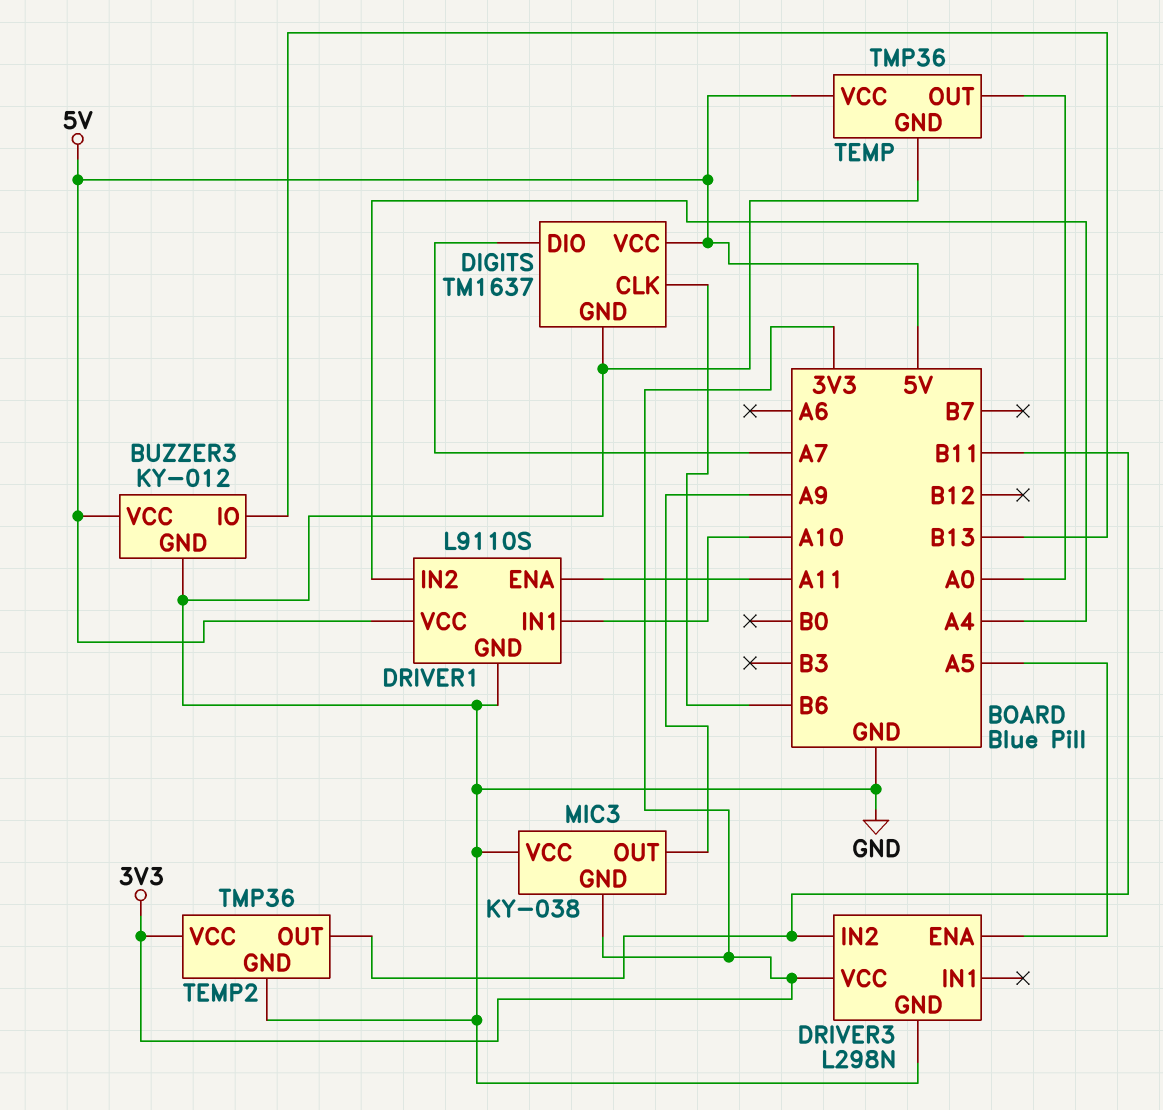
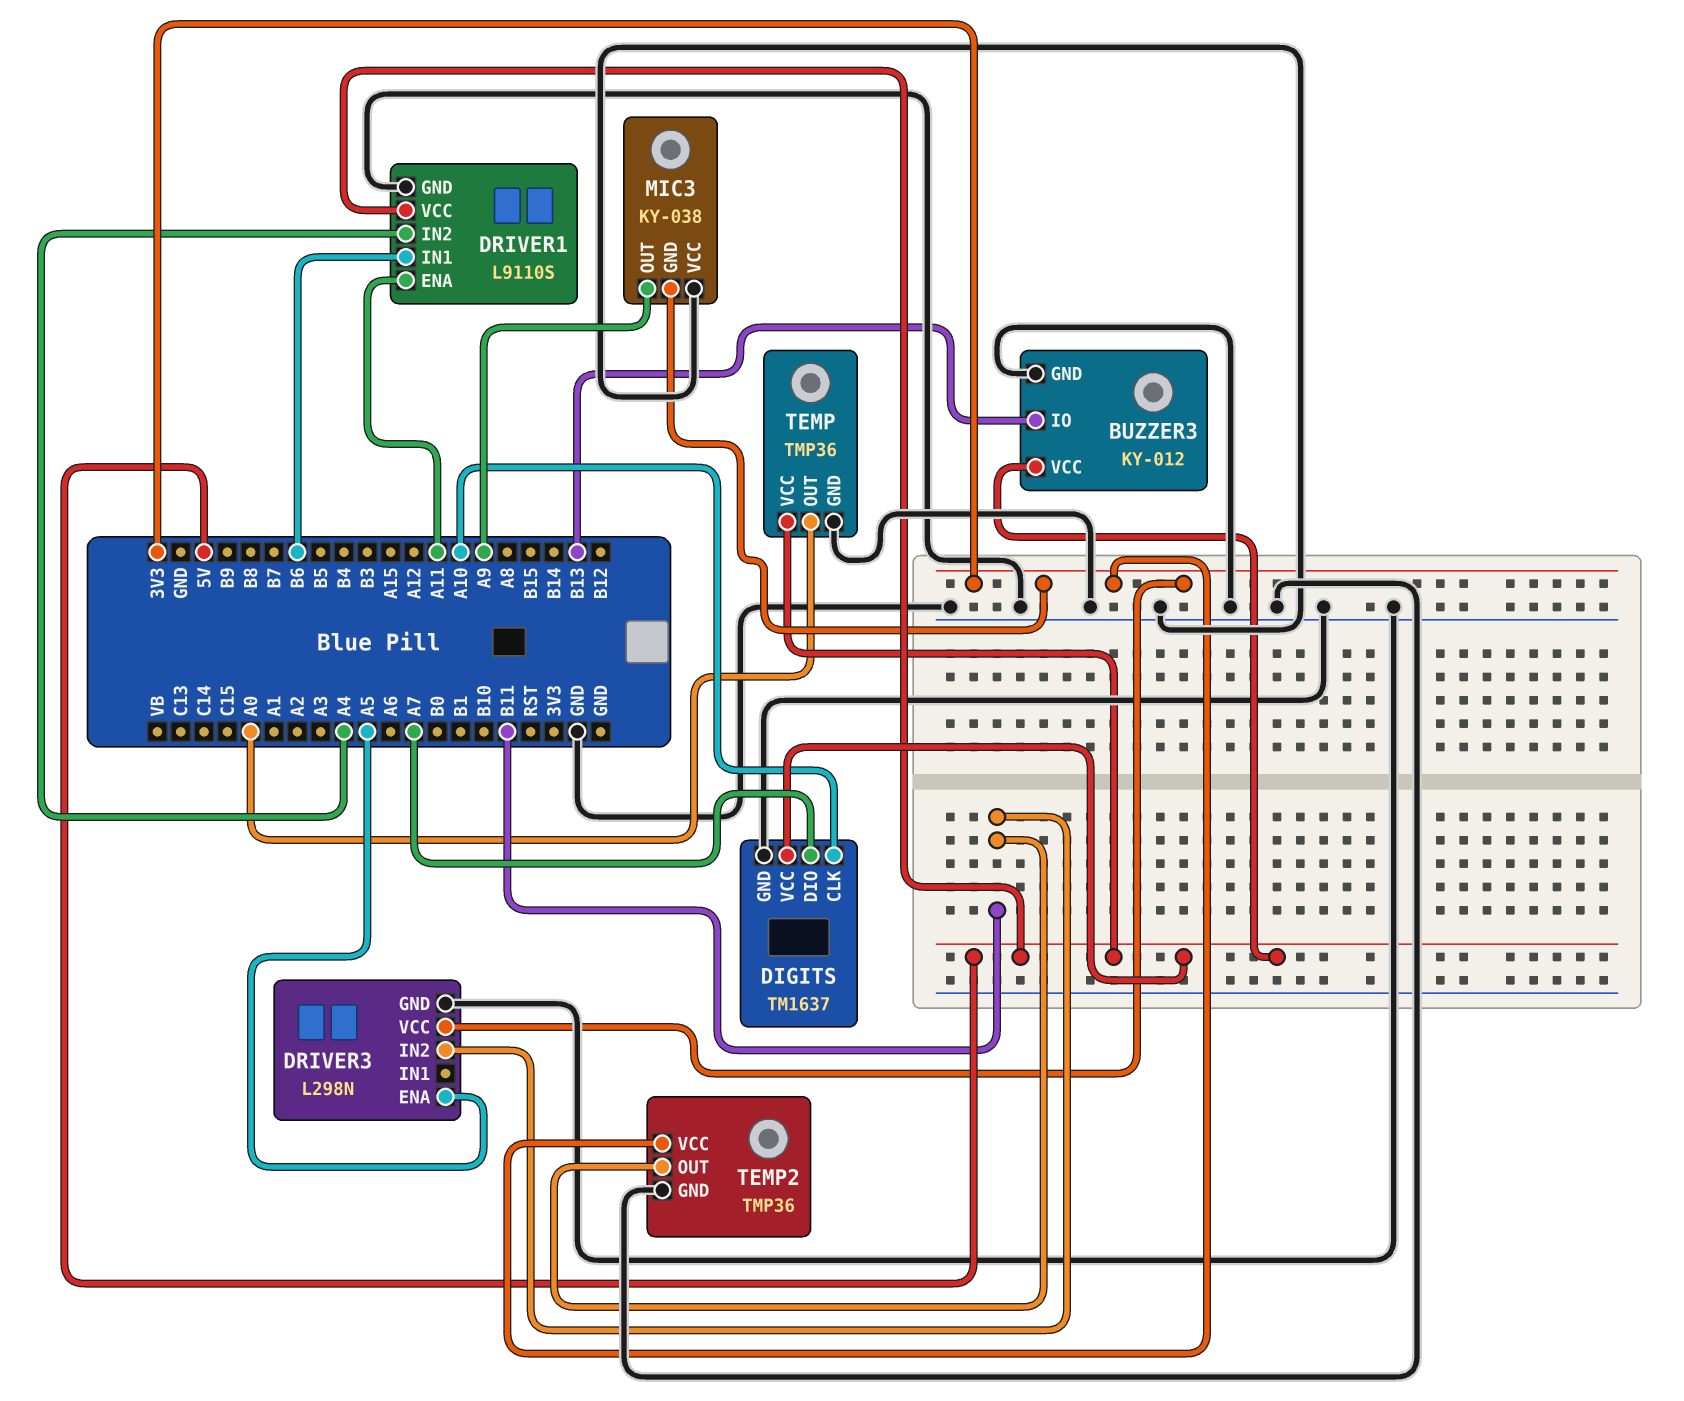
DIGITS pin CLK: B6 -> A10
DRIVER1 pin IN1: A10 -> B6

